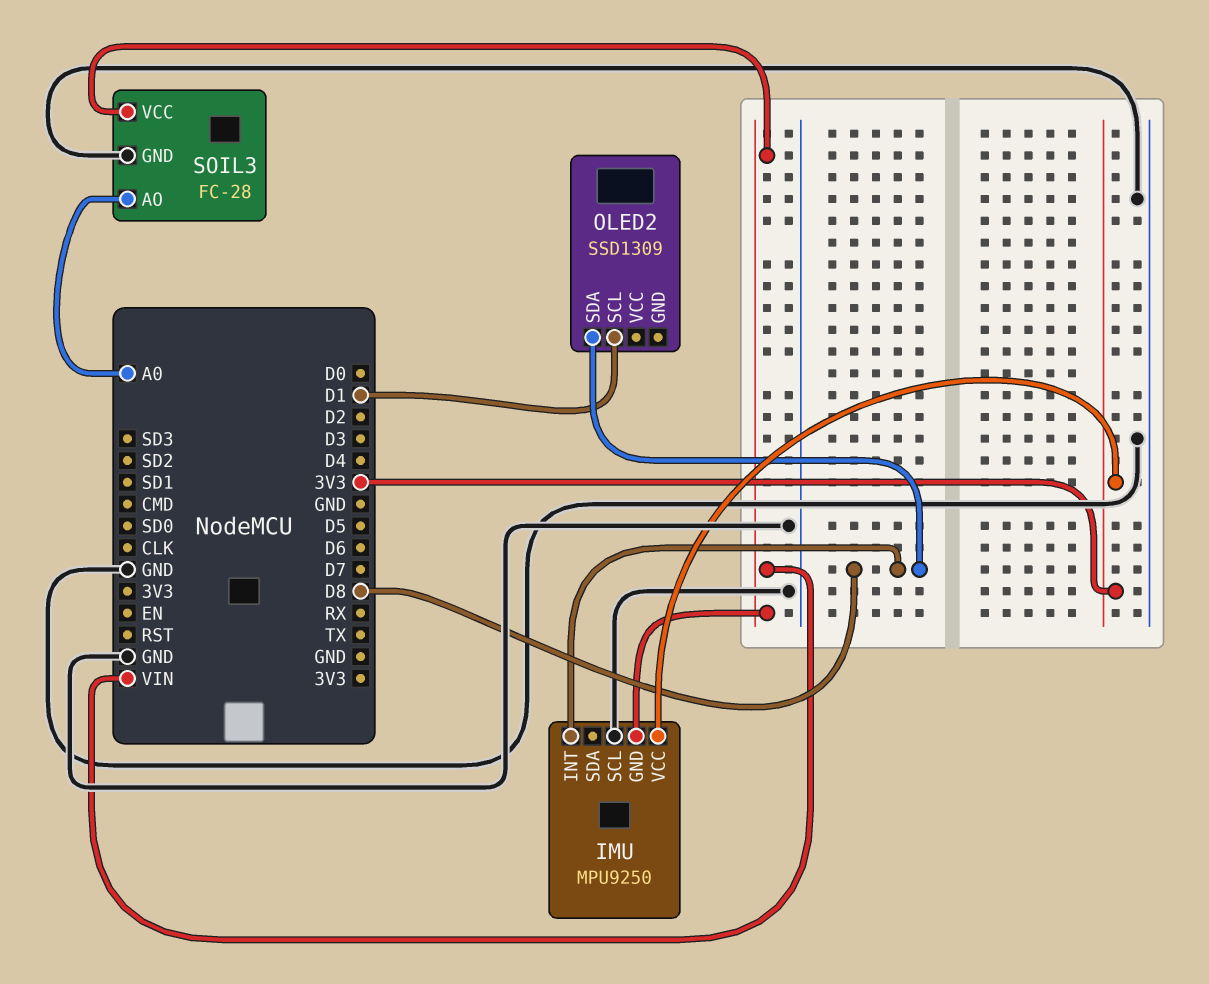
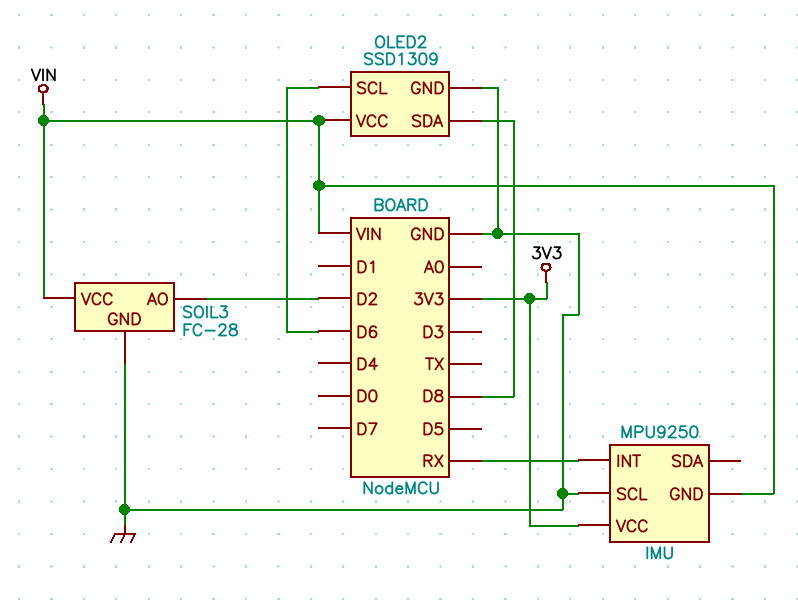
IMU pin INT: D8 -> RX
OLED2 pin GND: none -> GND
OLED2 pin SCL: D1 -> D6
OLED2 pin VCC: none -> VIN
SOIL3 pin AO: A0 -> D2

